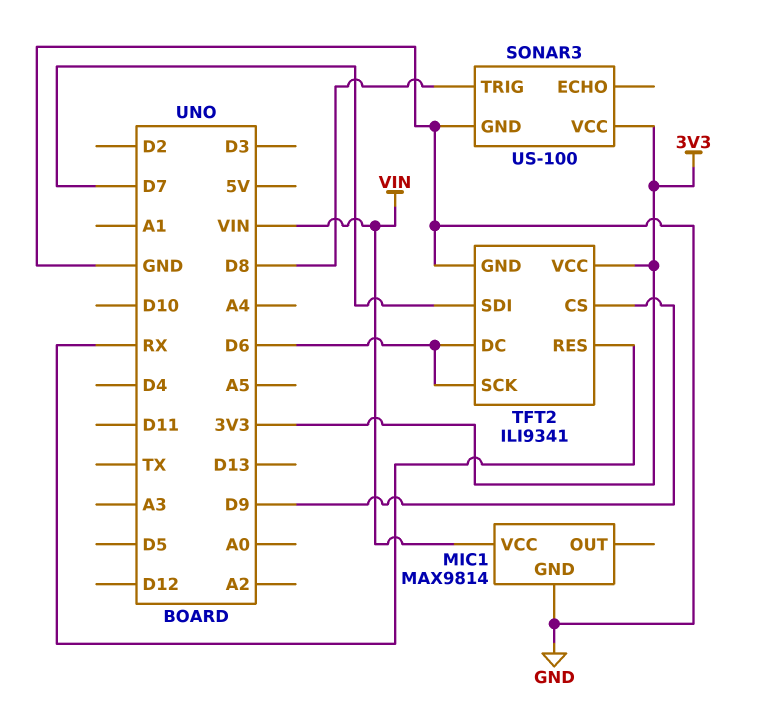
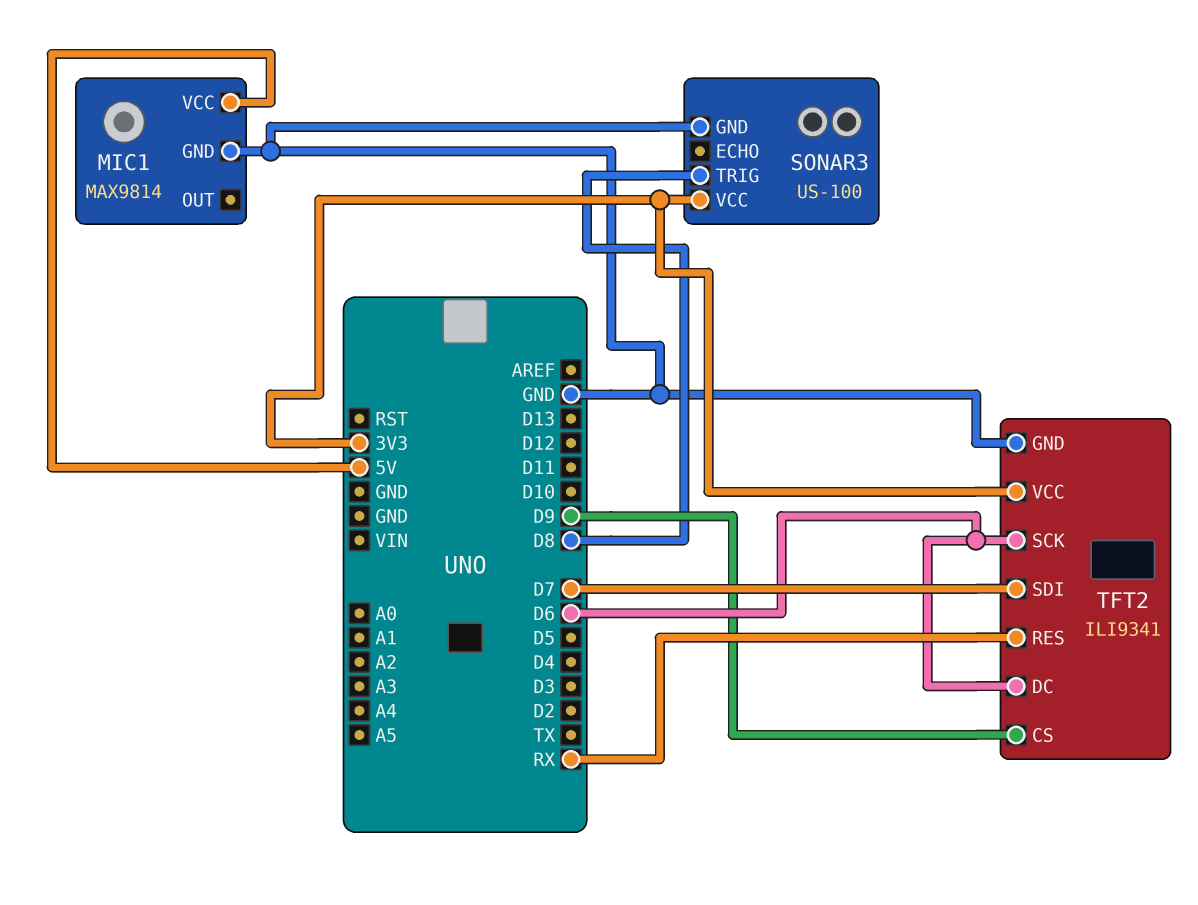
MIC1 pin VCC: VIN -> 5V

